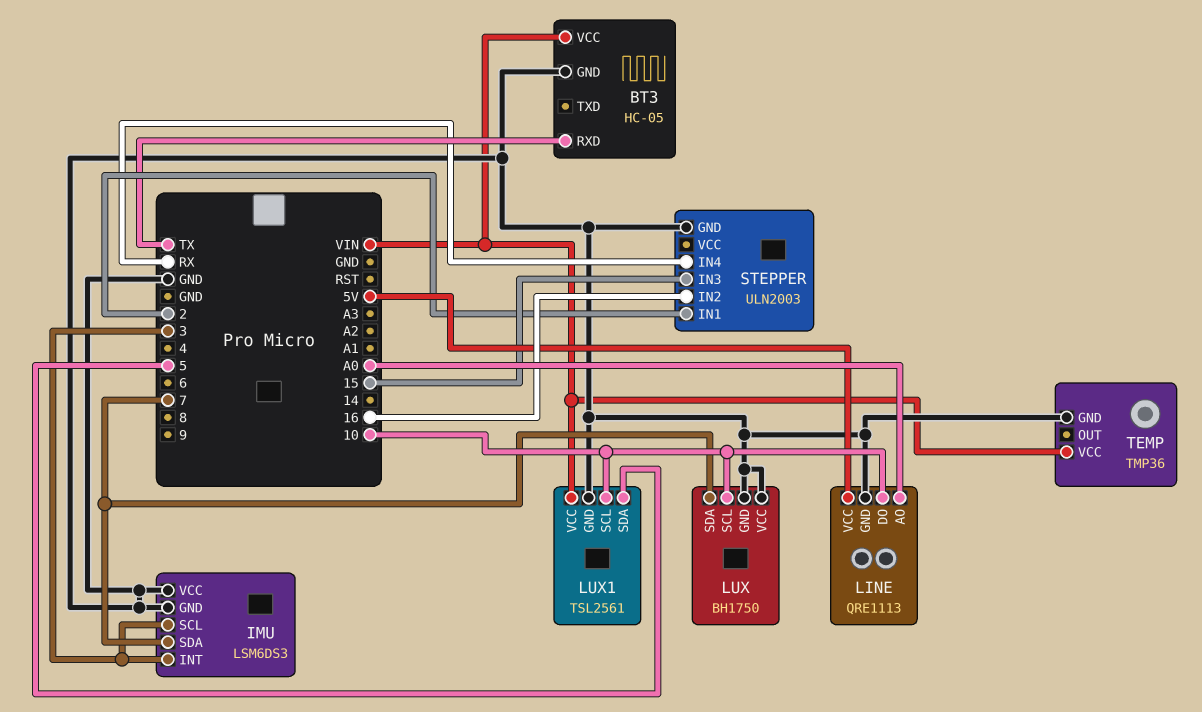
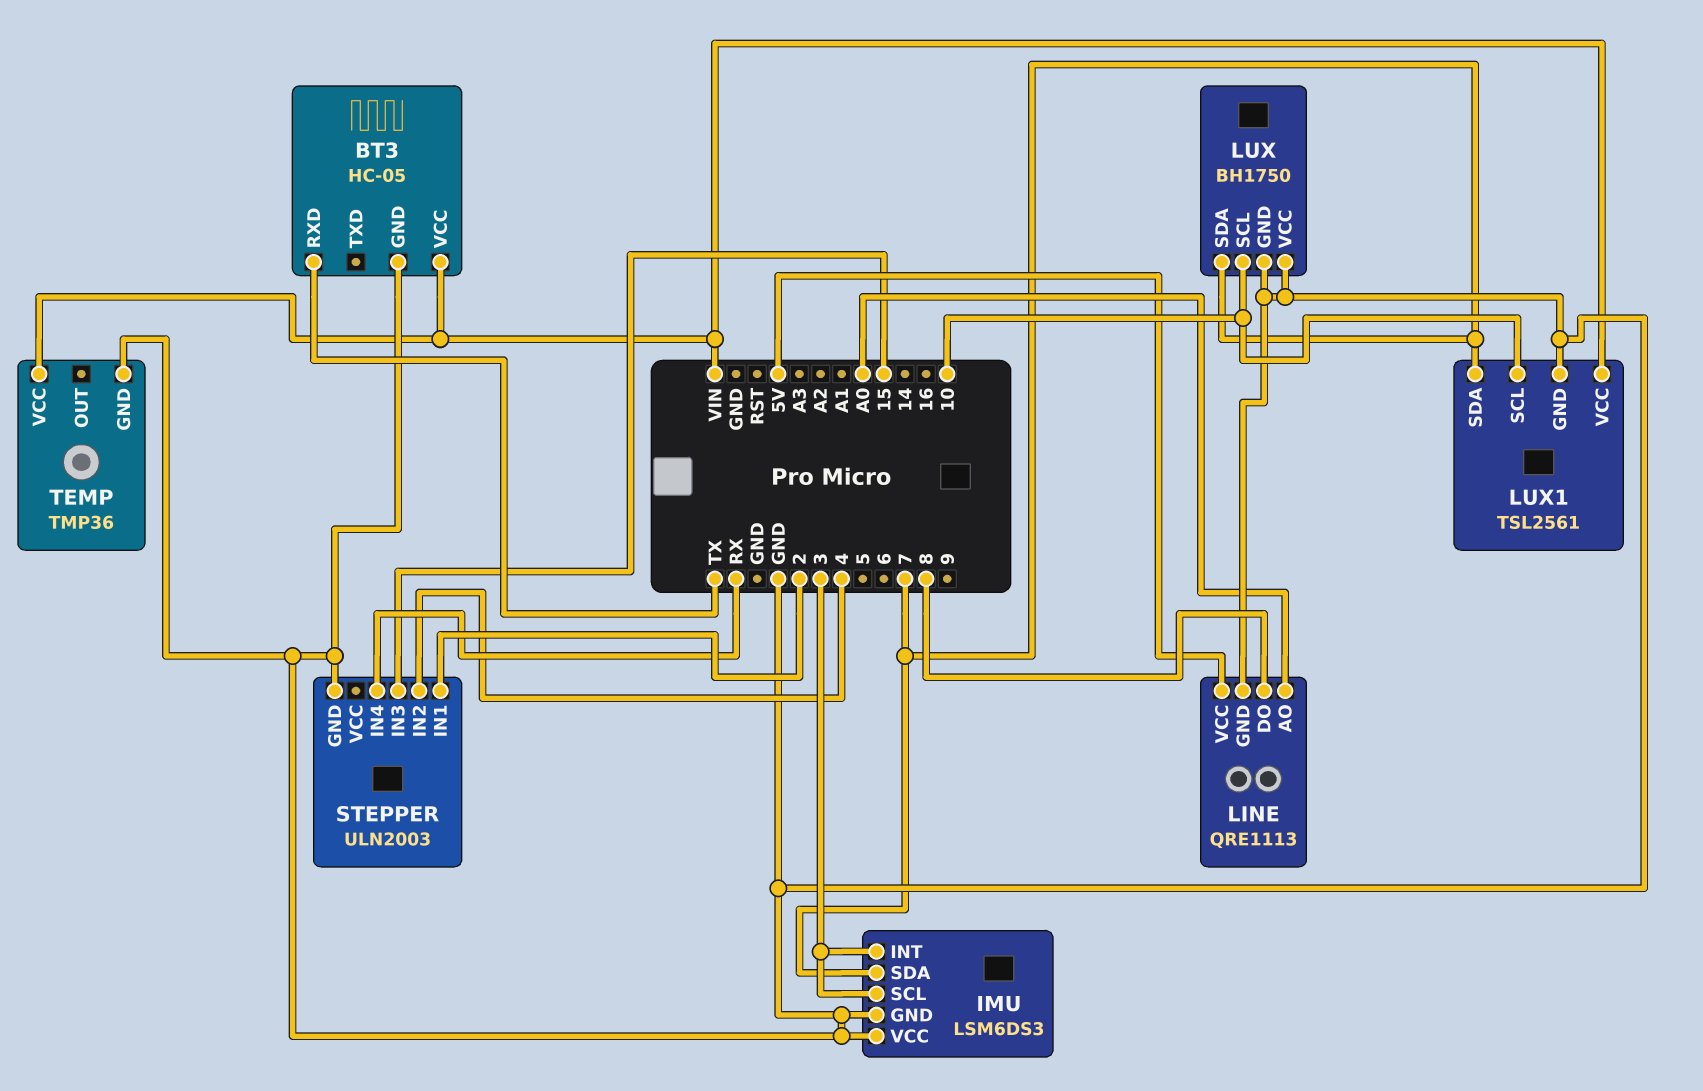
LINE pin DO: 10 -> 8
LUX1 pin SDA: 5 -> 7
STEPPER pin IN2: 16 -> 4

